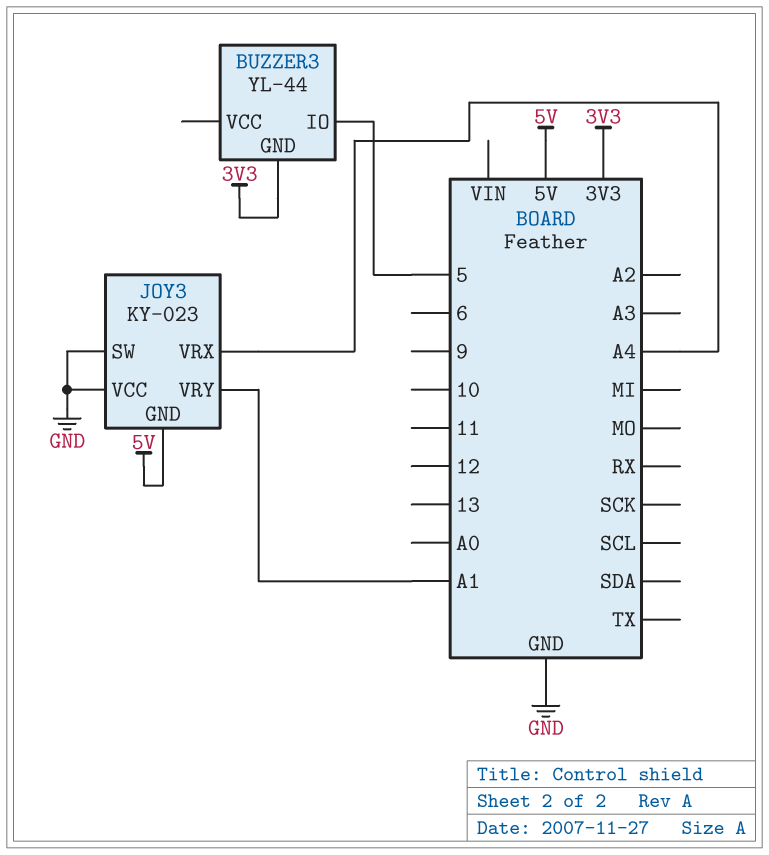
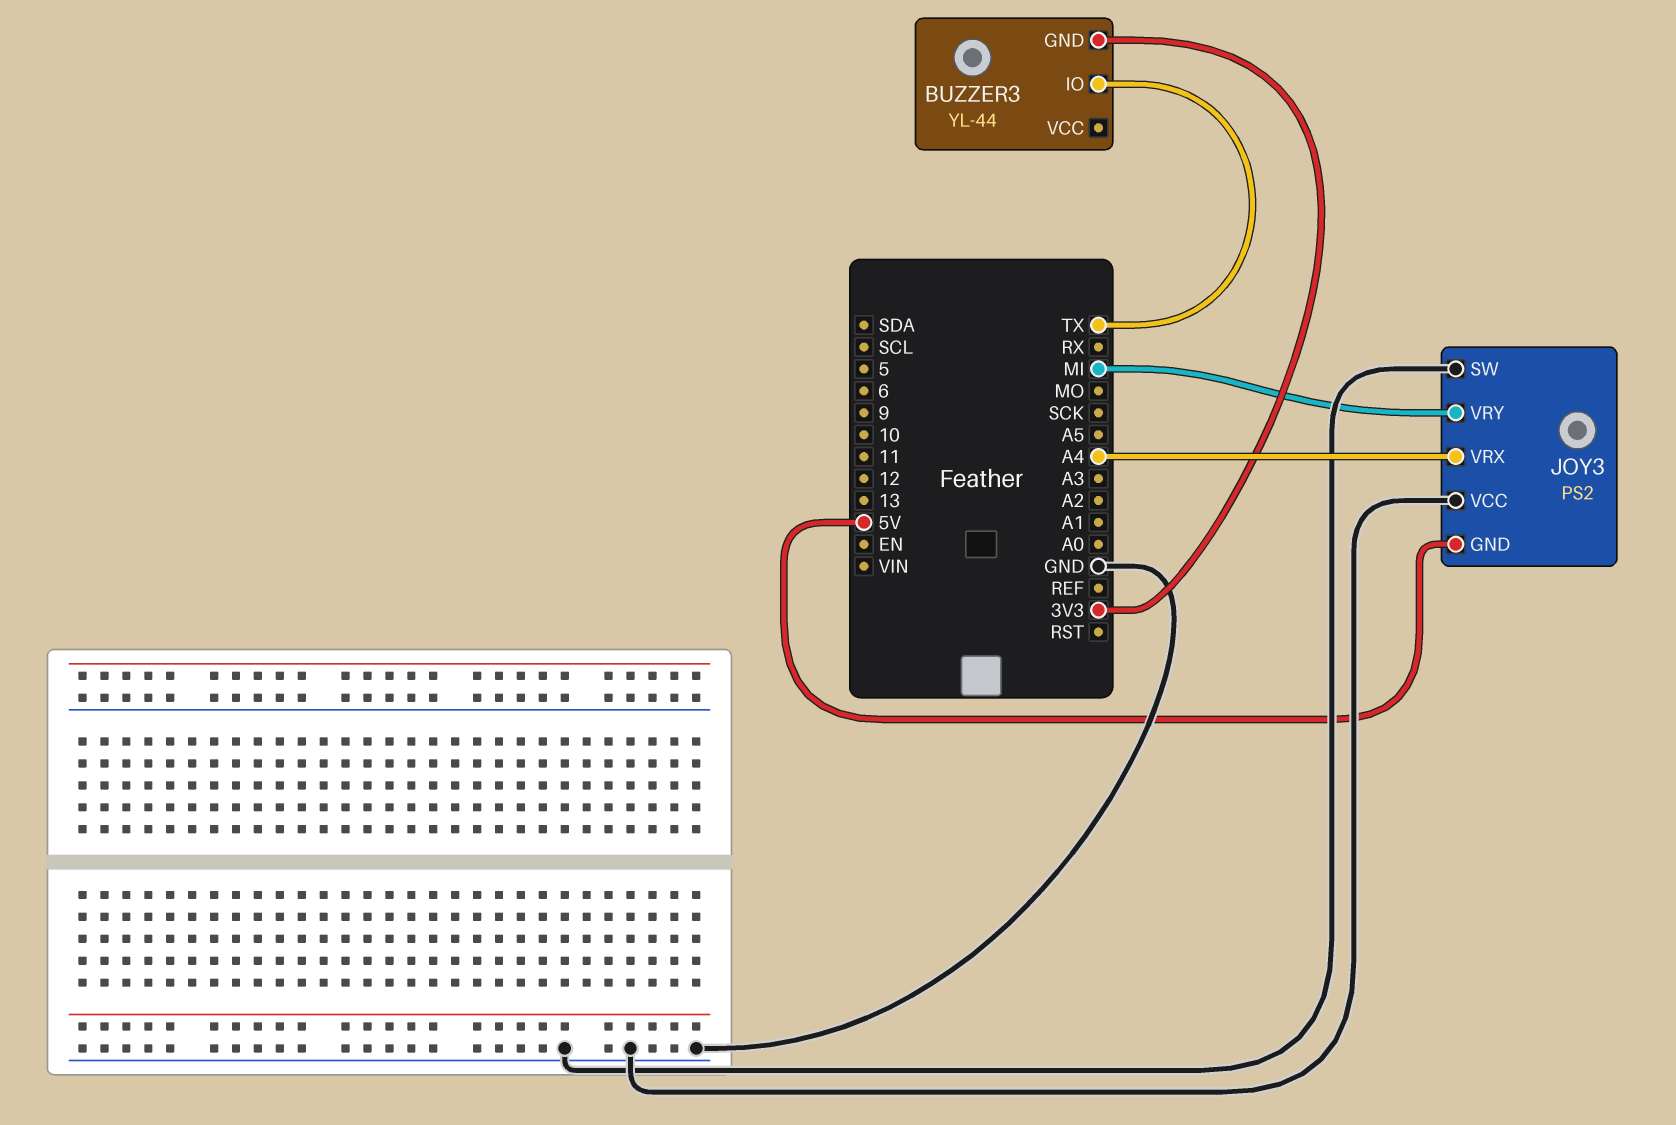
BUZZER3 pin IO: 5 -> TX
JOY3: KY-023 -> PS2
JOY3 pin VRY: A1 -> MI

